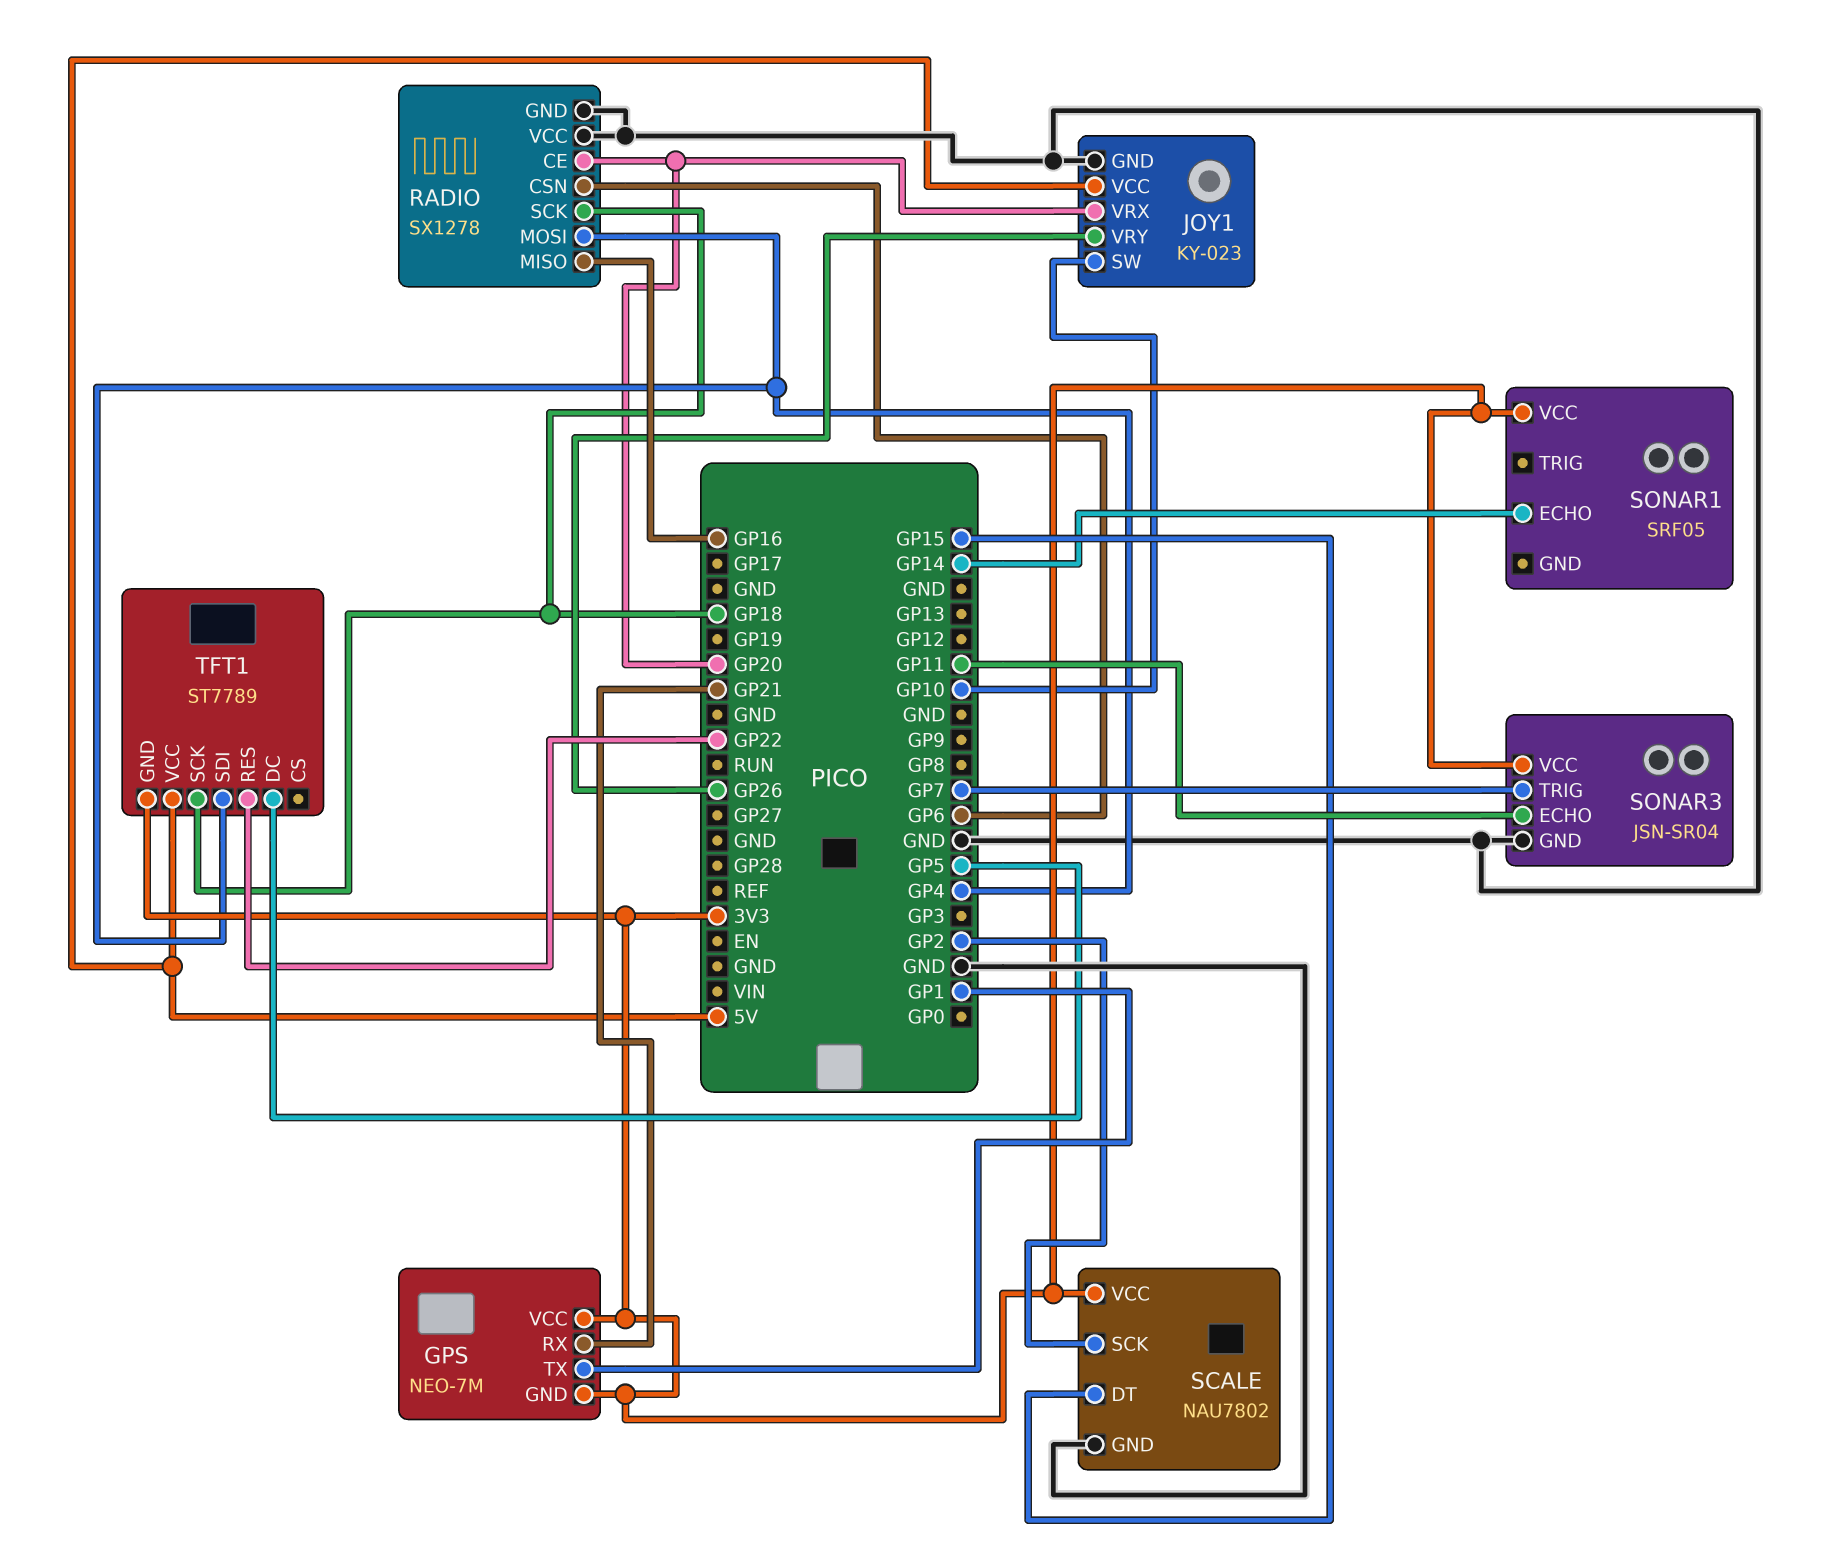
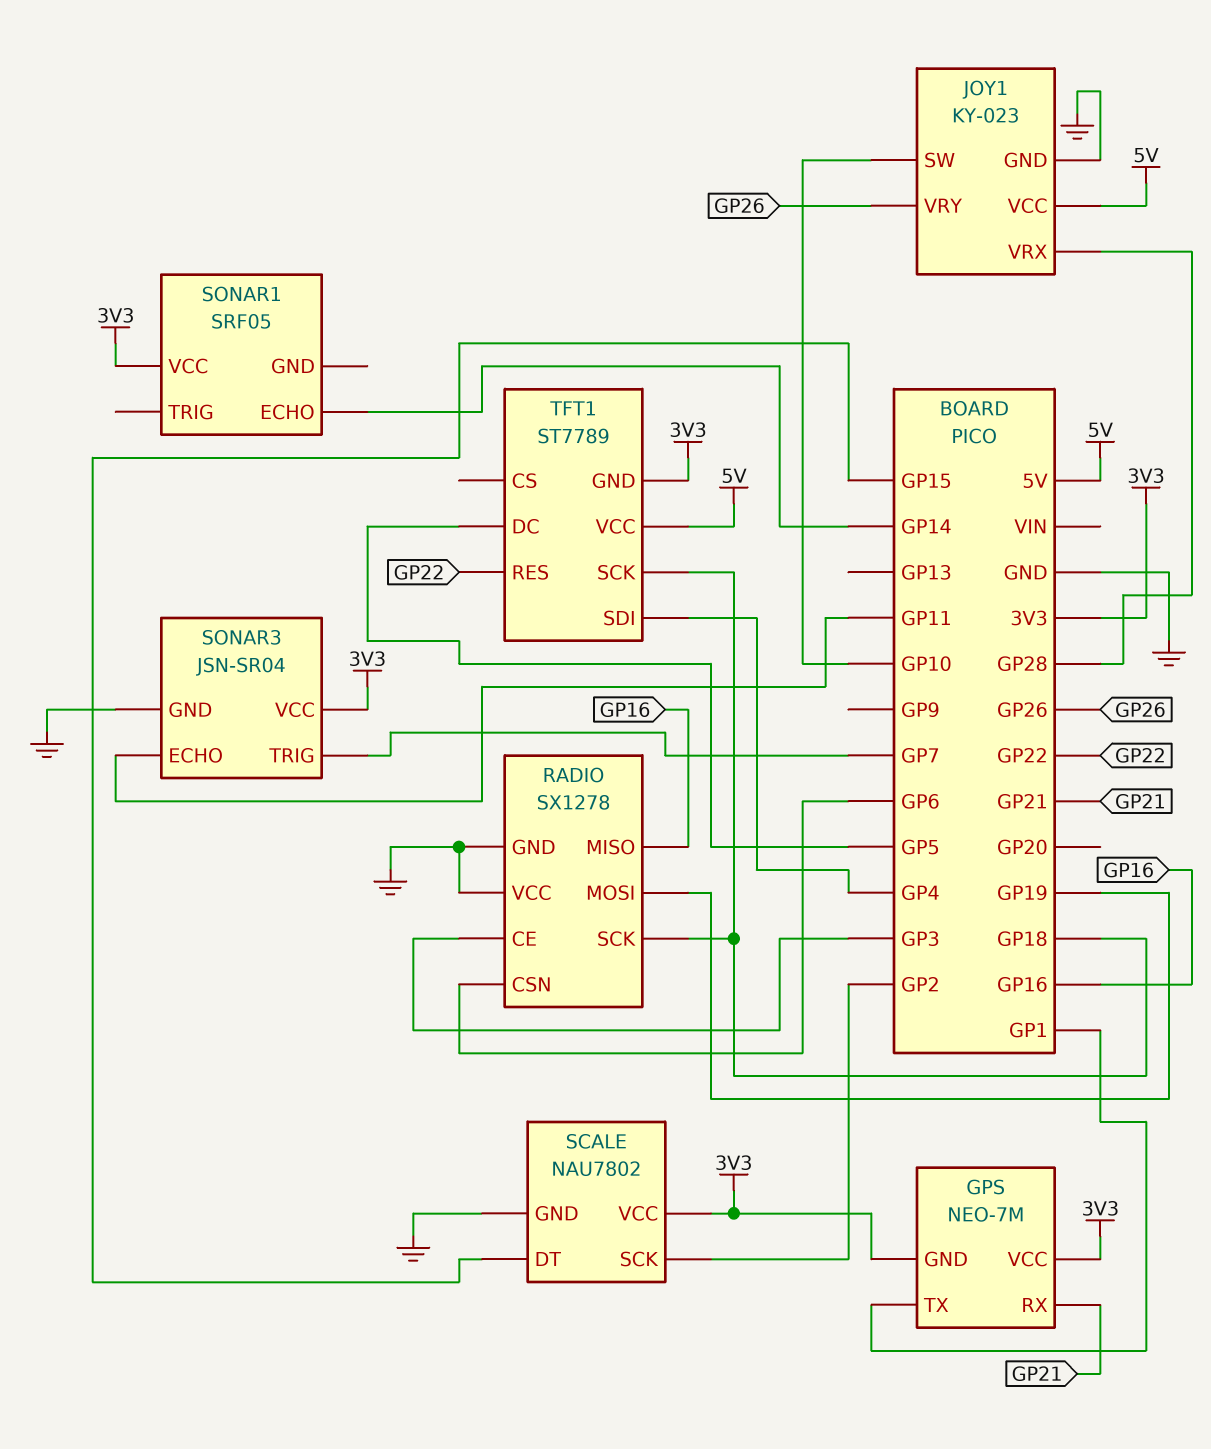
JOY1 pin VRX: GP20 -> GP28
RADIO pin CE: GP20 -> GP3
RADIO pin MOSI: GP4 -> GP19

